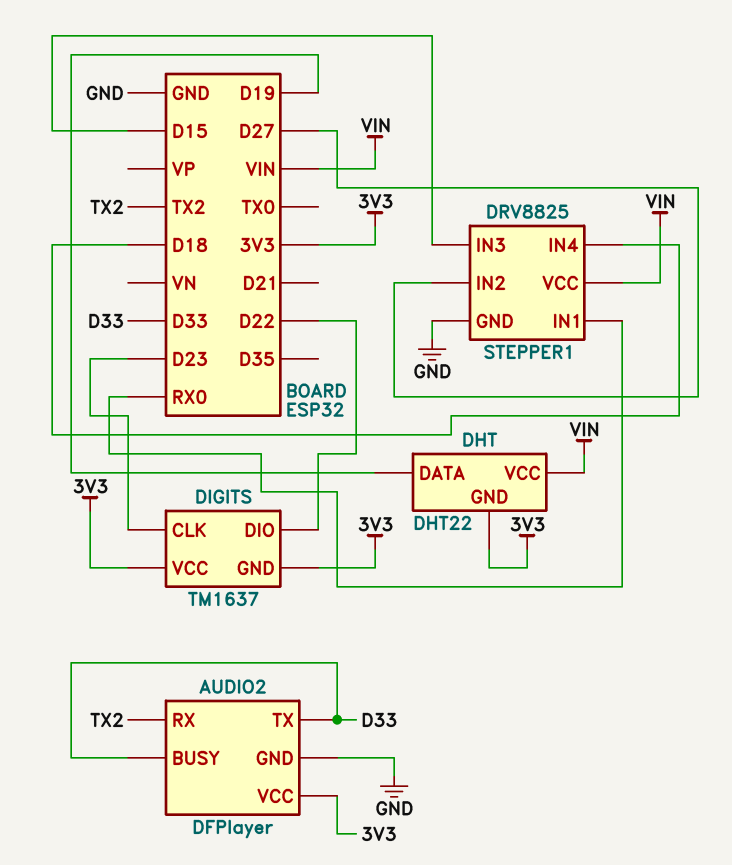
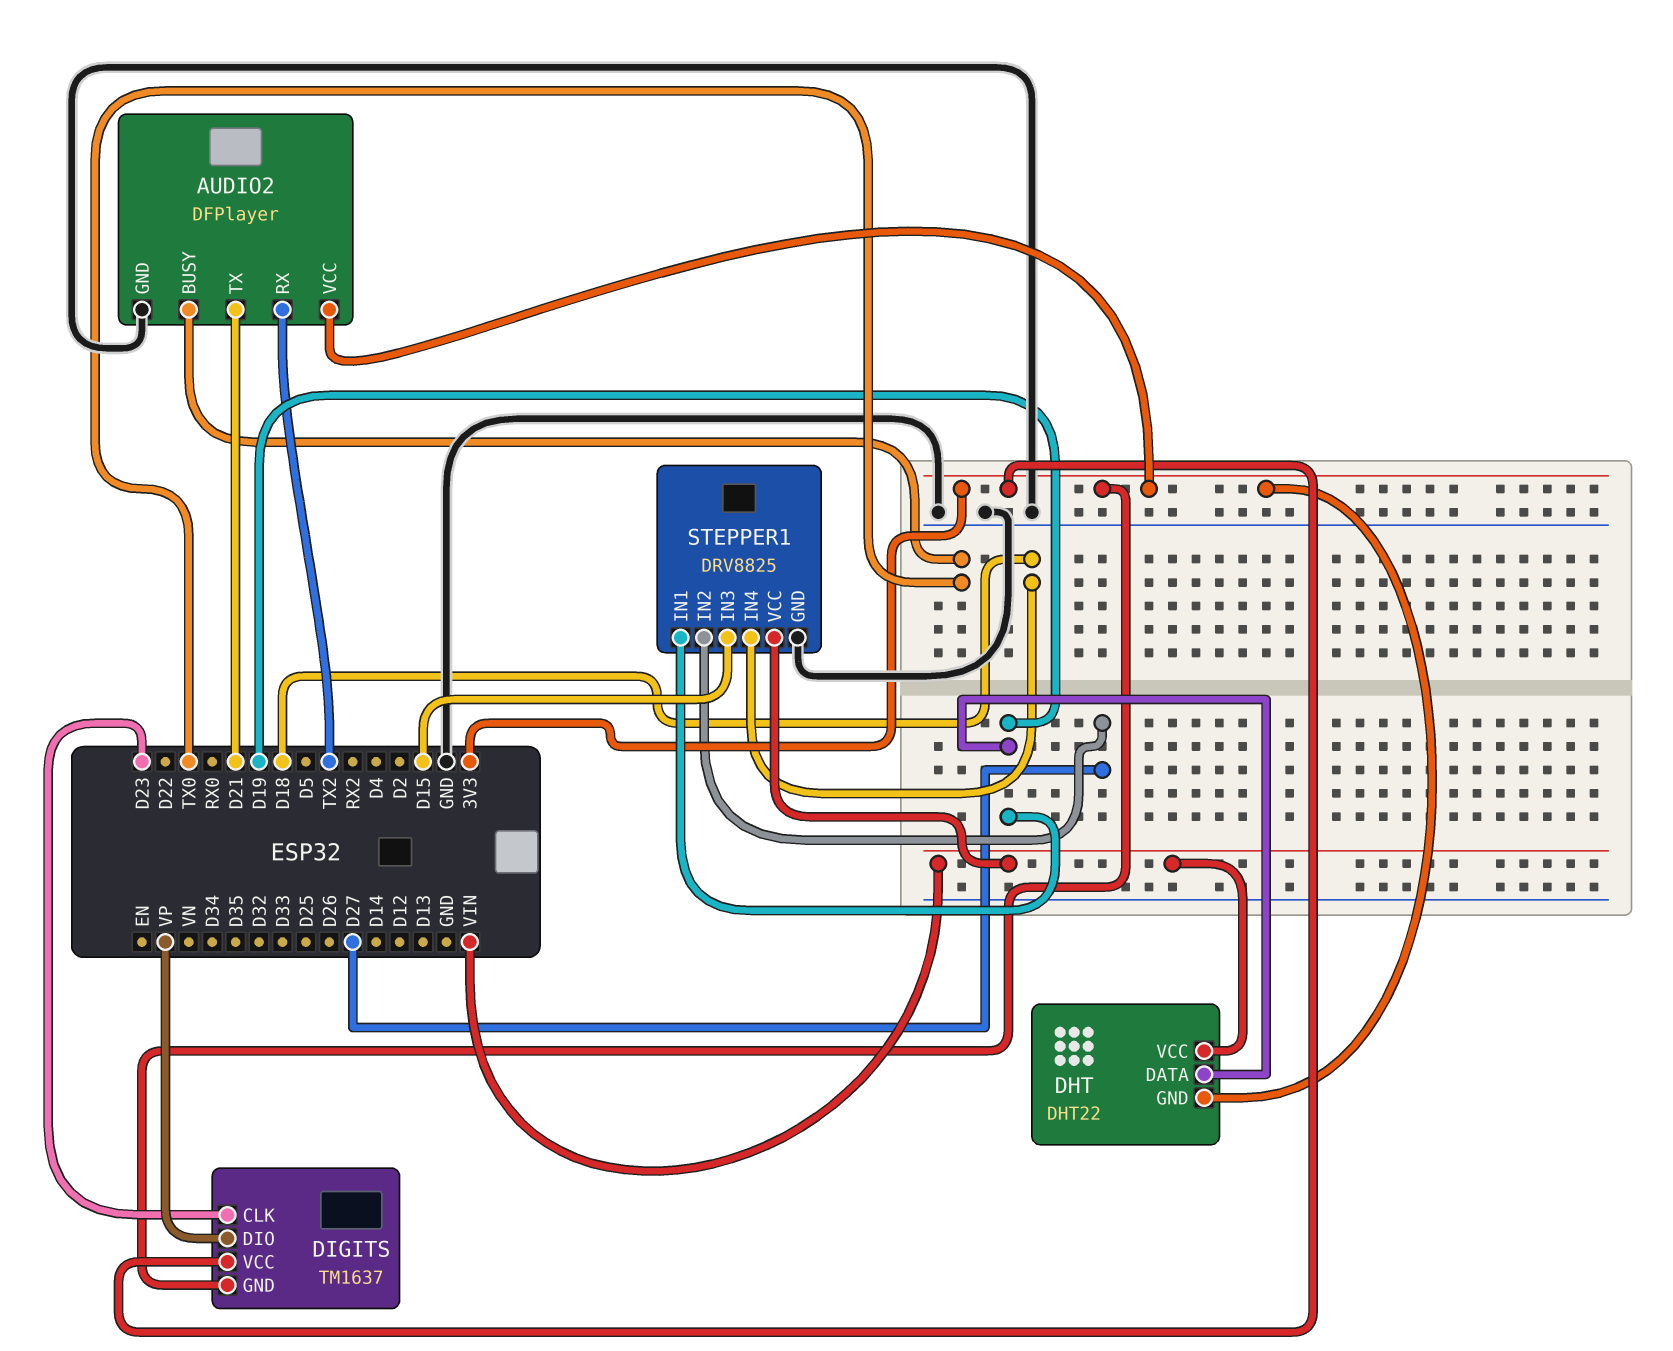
AUDIO2 pin BUSY: D33 -> TX0
AUDIO2 pin TX: D33 -> D21
DIGITS pin DIO: D22 -> VP
STEPPER1 pin IN1: RX0 -> D19

